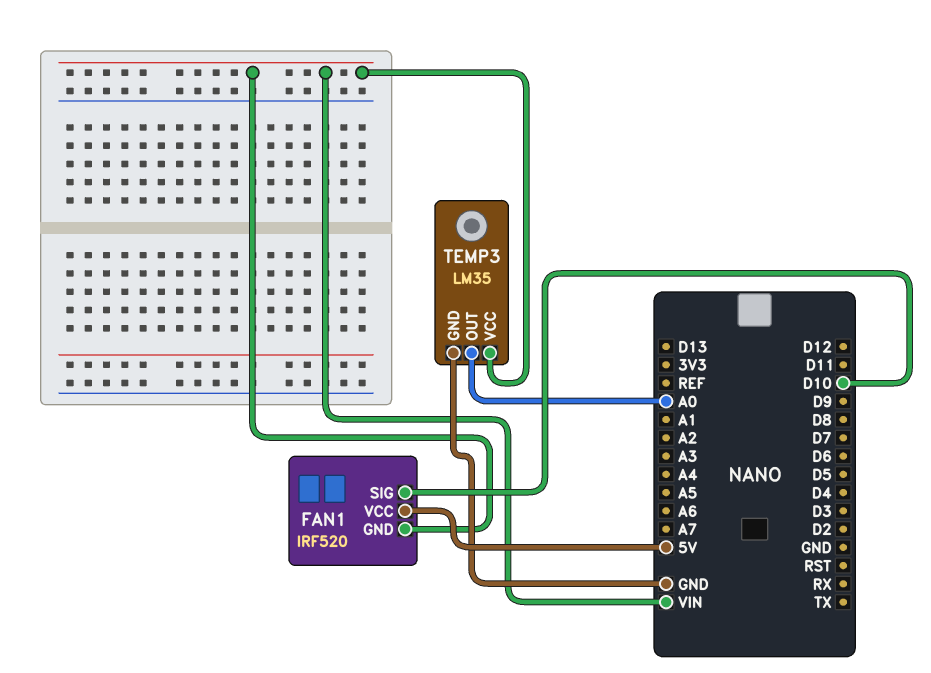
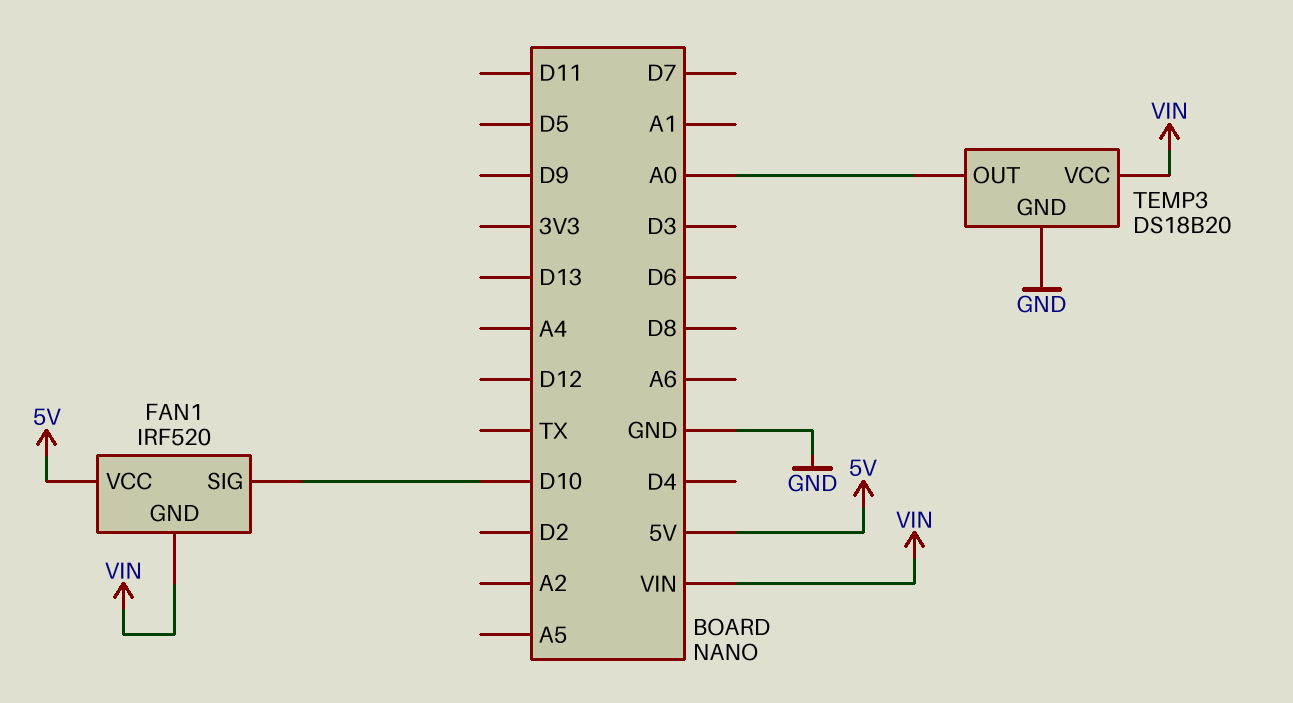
TEMP3: LM35 -> DS18B20

